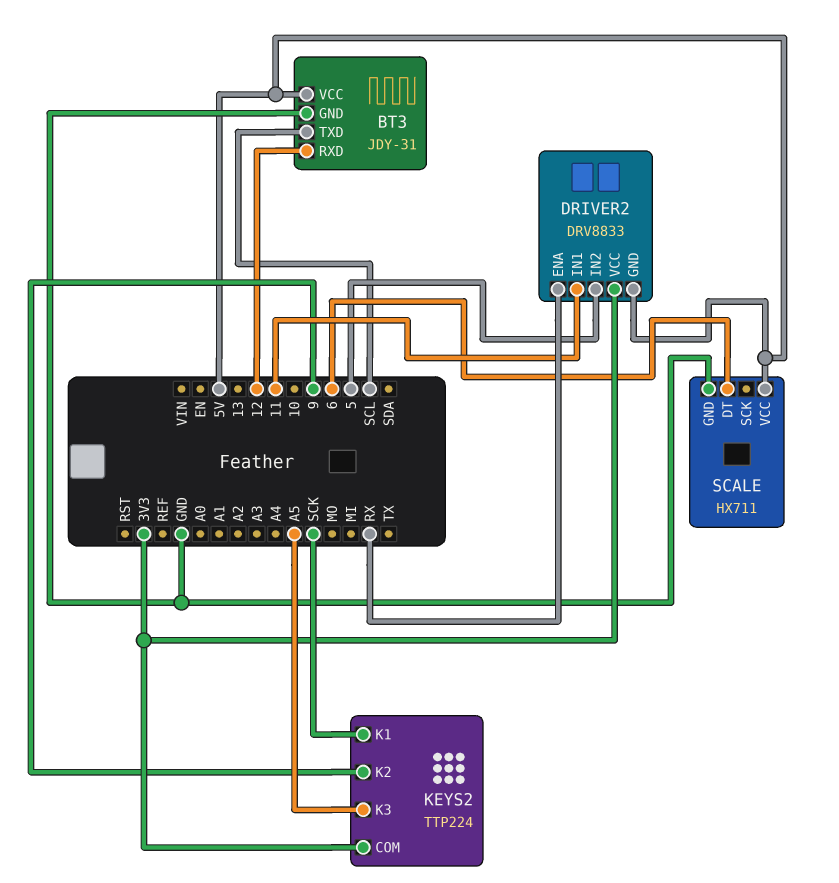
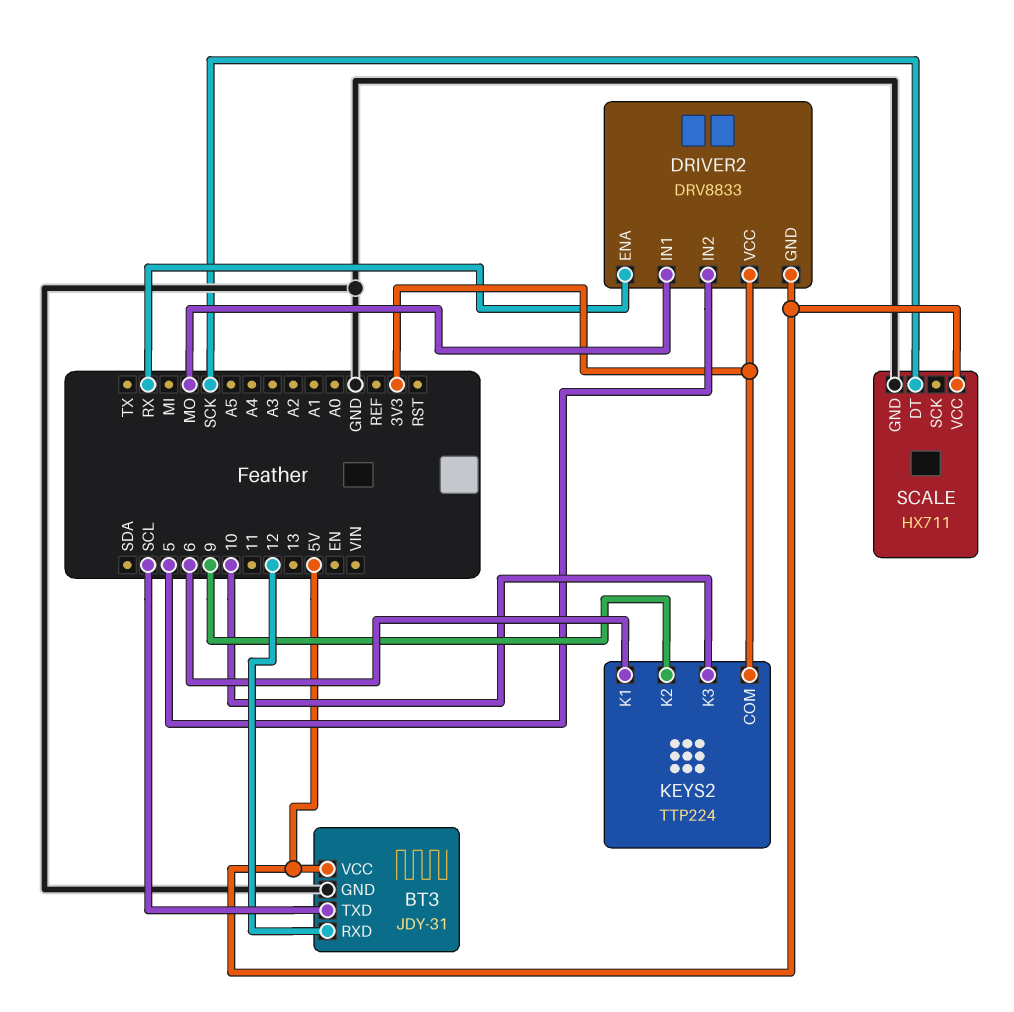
DRIVER2 pin IN1: 11 -> MO
KEYS2 pin K1: SCK -> 6
KEYS2 pin K3: A5 -> 10
SCALE pin DT: 6 -> SCK

